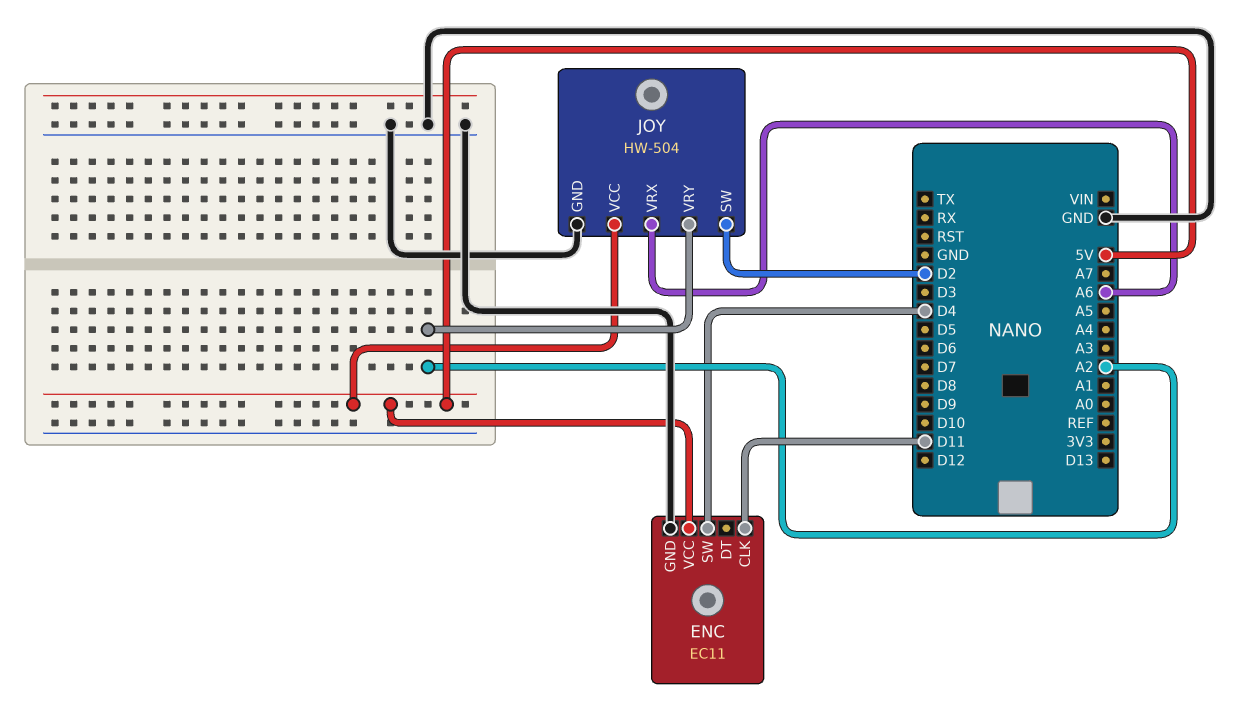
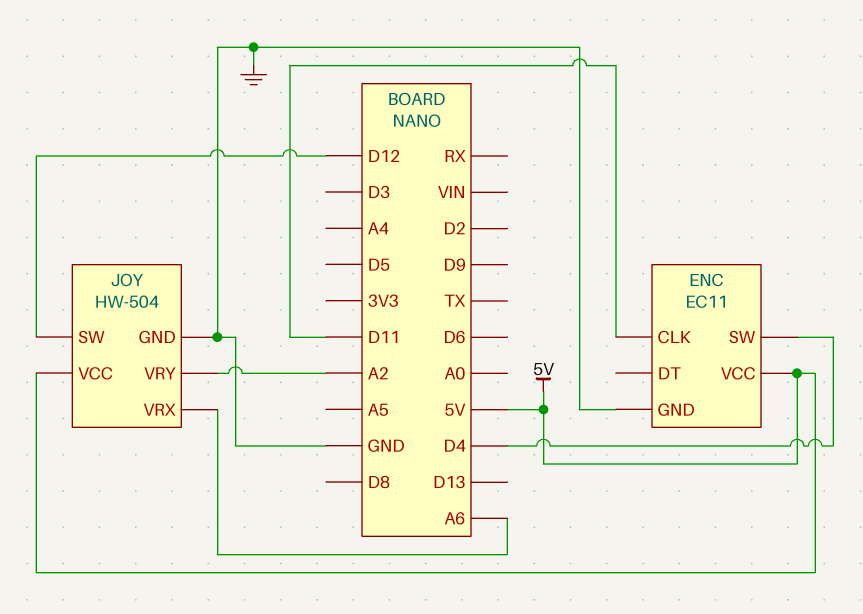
JOY pin SW: D2 -> D12

